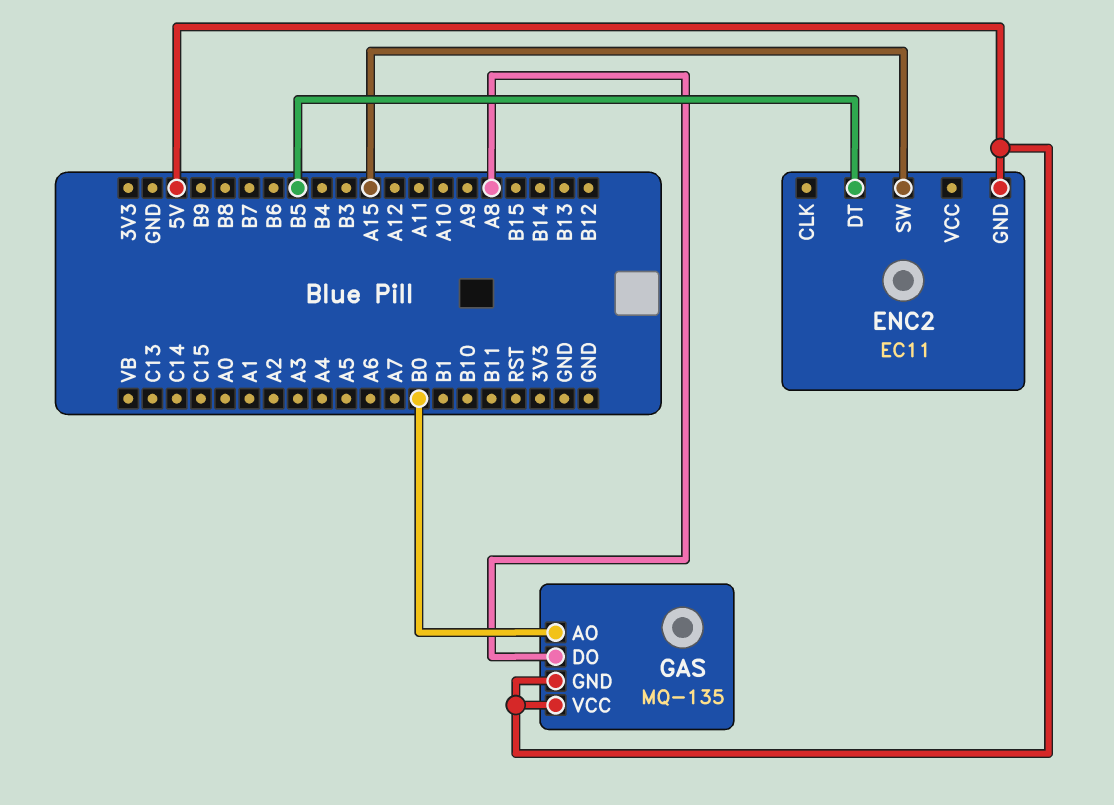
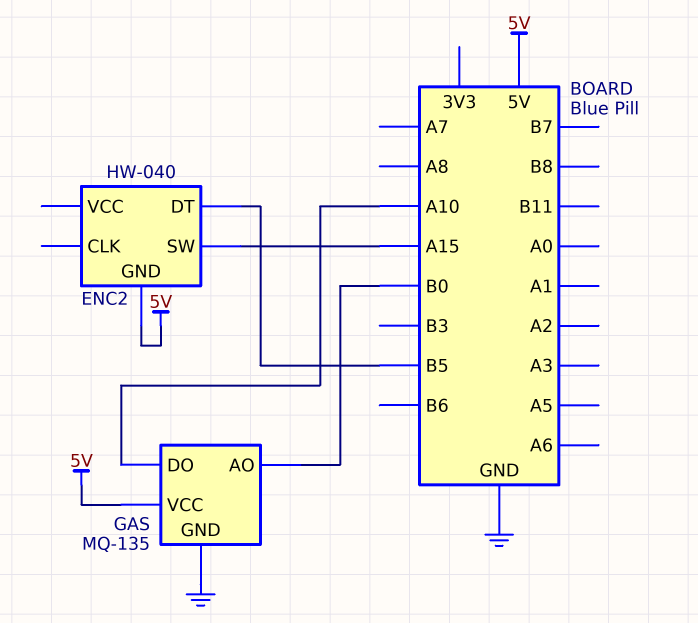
ENC2: EC11 -> HW-040
GAS pin DO: A8 -> A10
GAS pin GND: 5V -> GND

